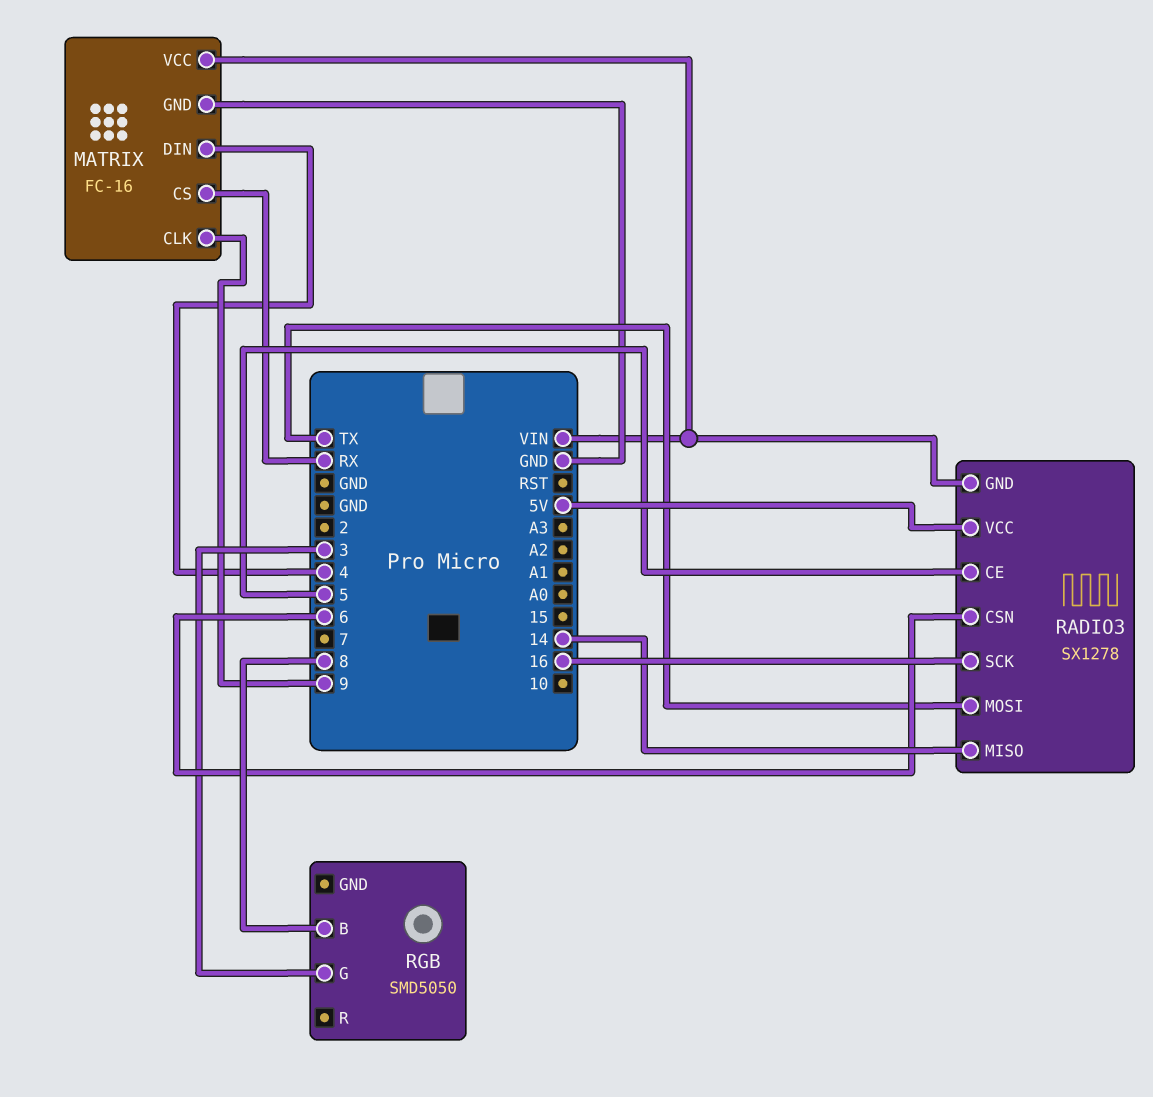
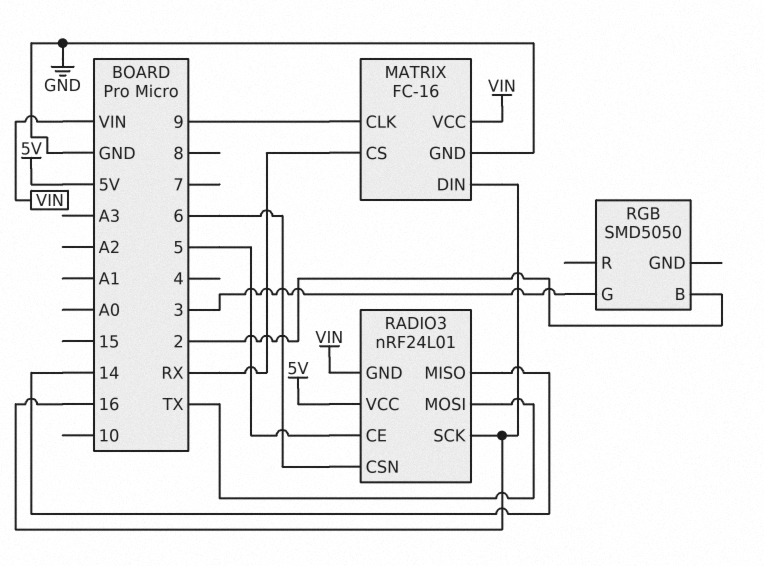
MATRIX pin DIN: 4 -> 16
RADIO3: SX1278 -> nRF24L01
RGB pin B: 8 -> 2

